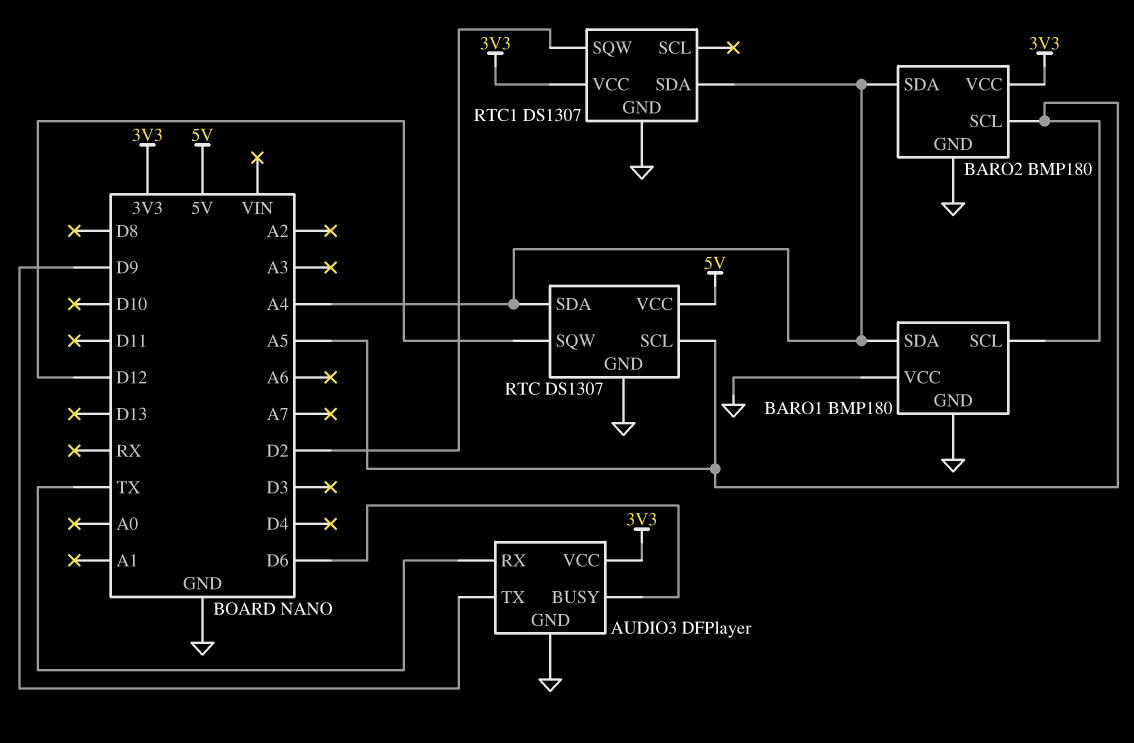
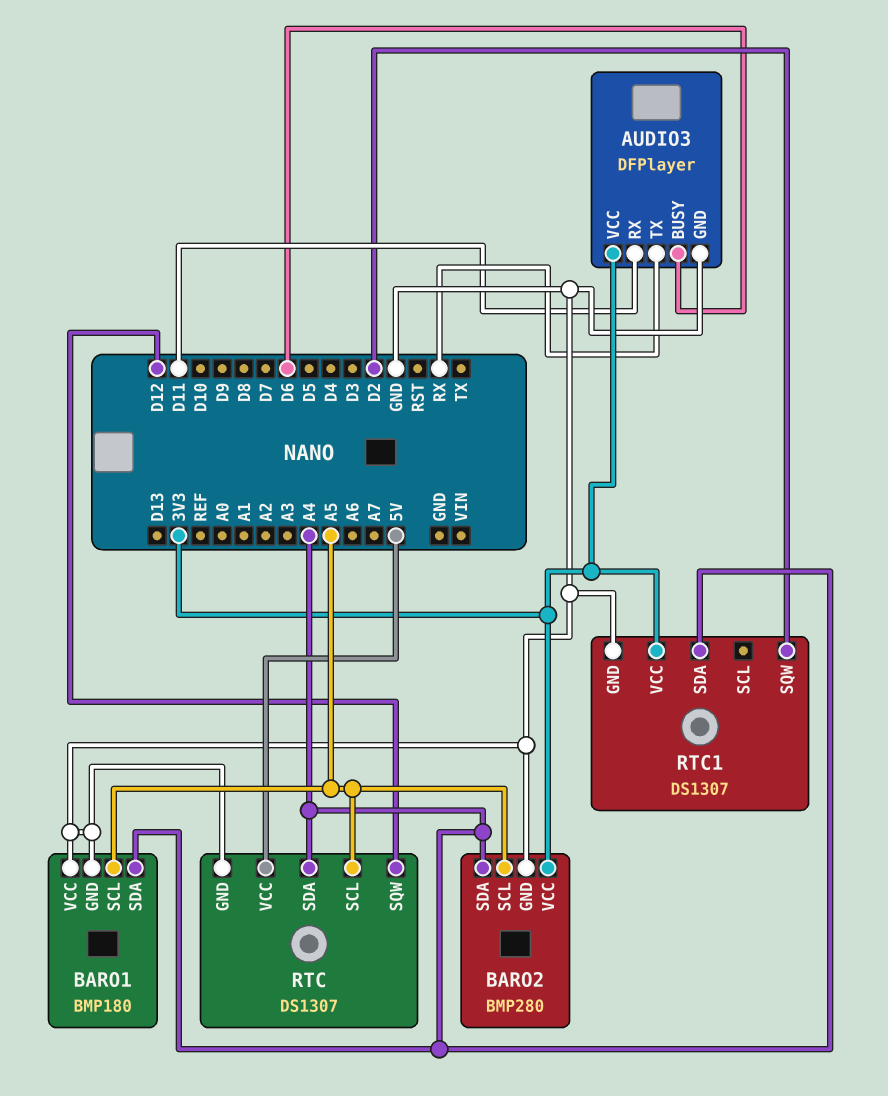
AUDIO3 pin RX: TX -> D11
AUDIO3 pin TX: D9 -> RX
BARO2: BMP180 -> BMP280

